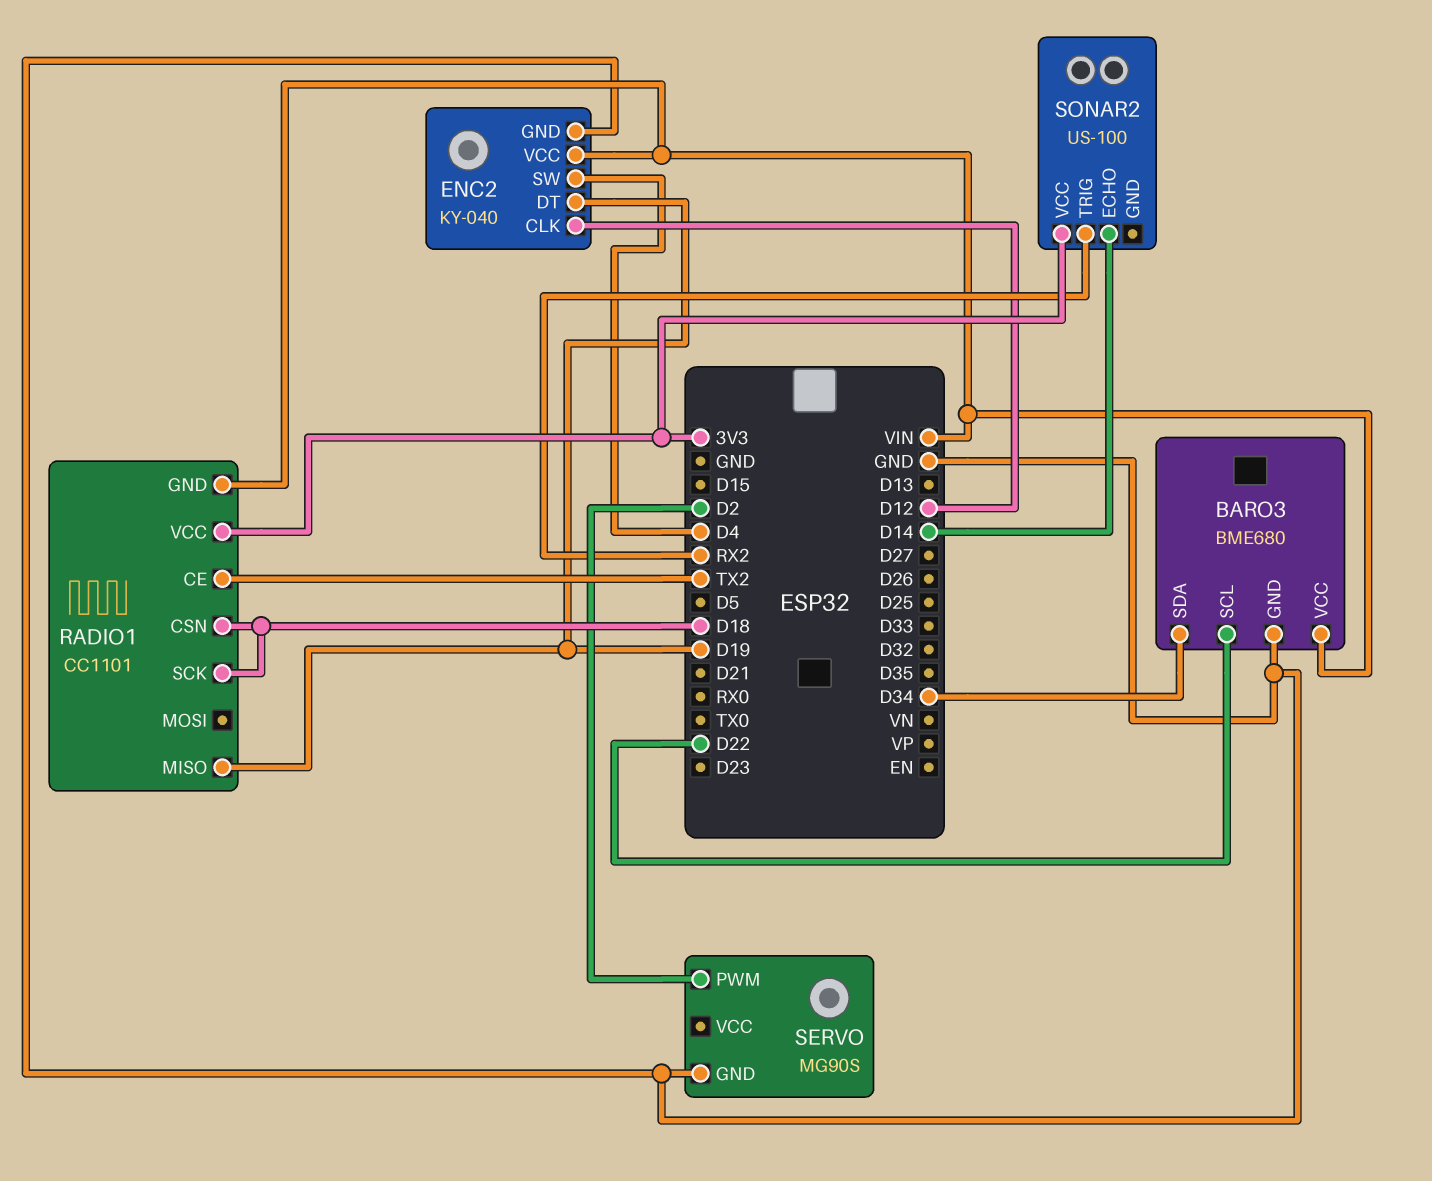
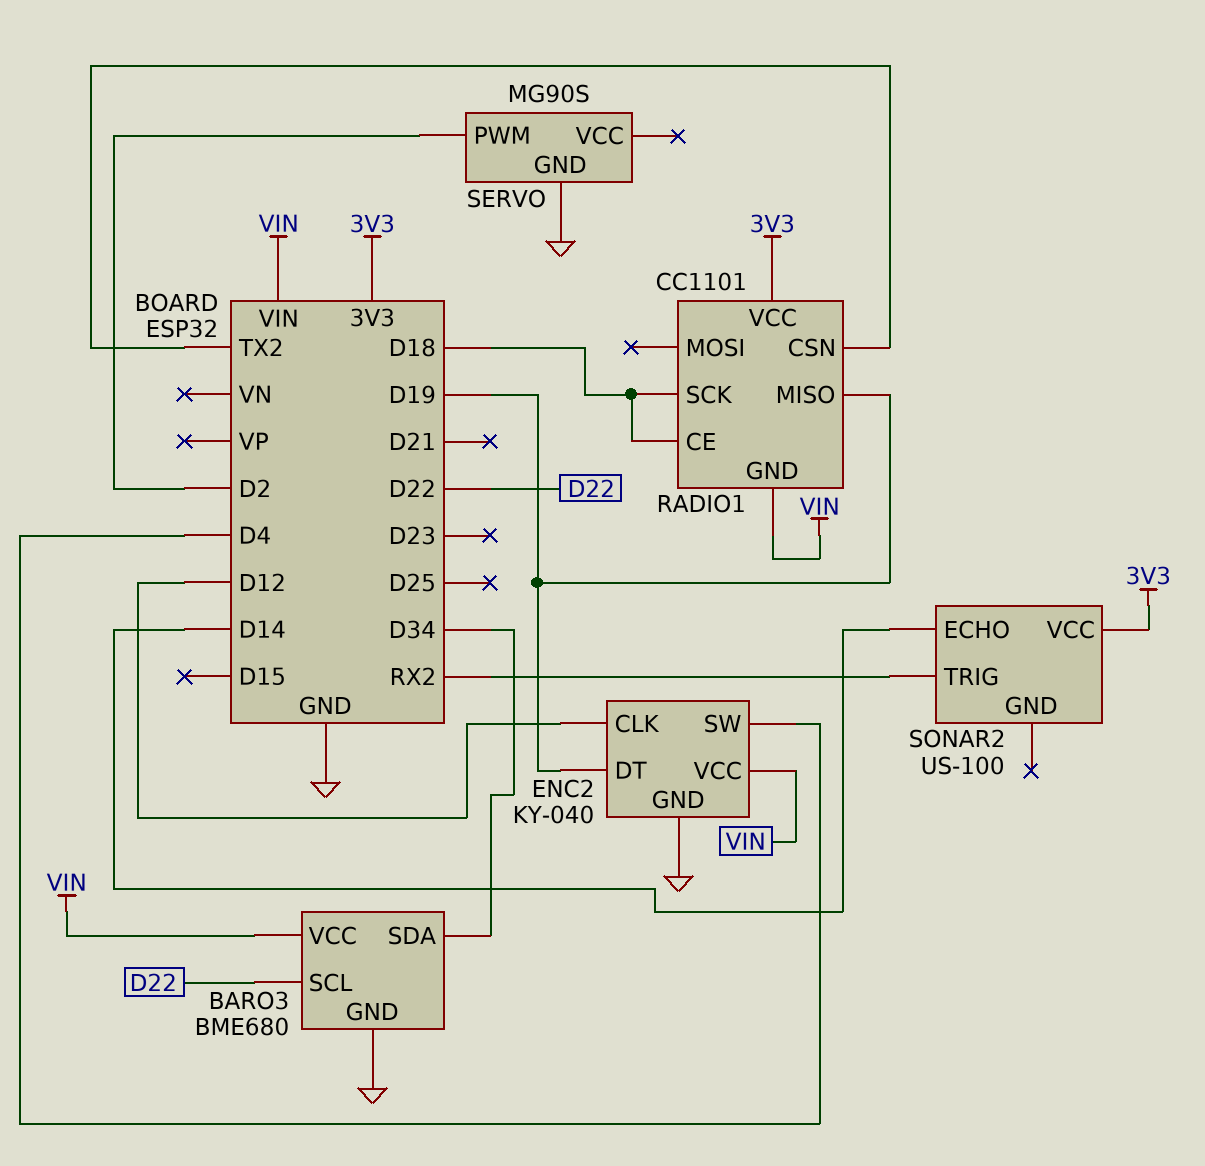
RADIO1 pin CE: TX2 -> D18
RADIO1 pin CSN: D18 -> TX2

